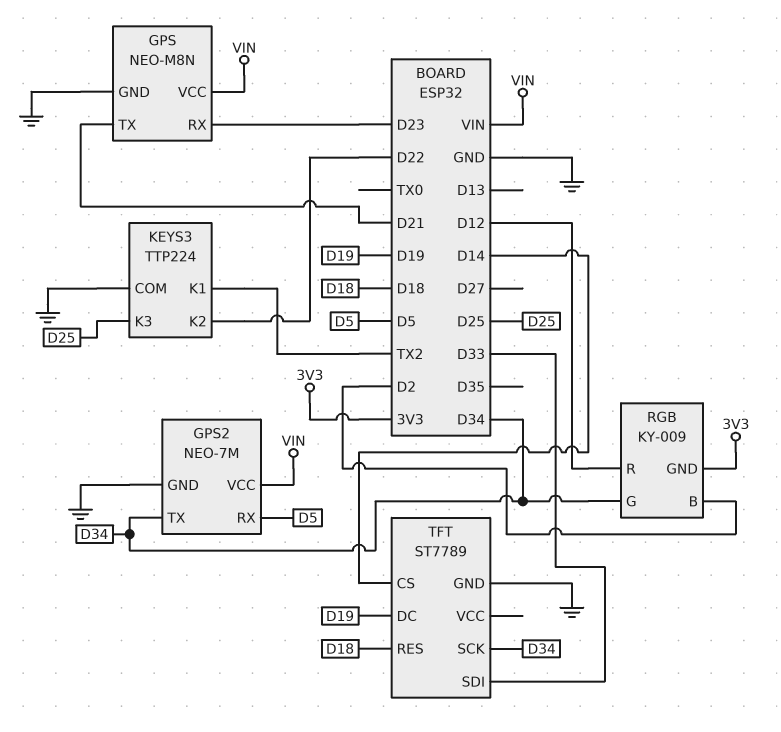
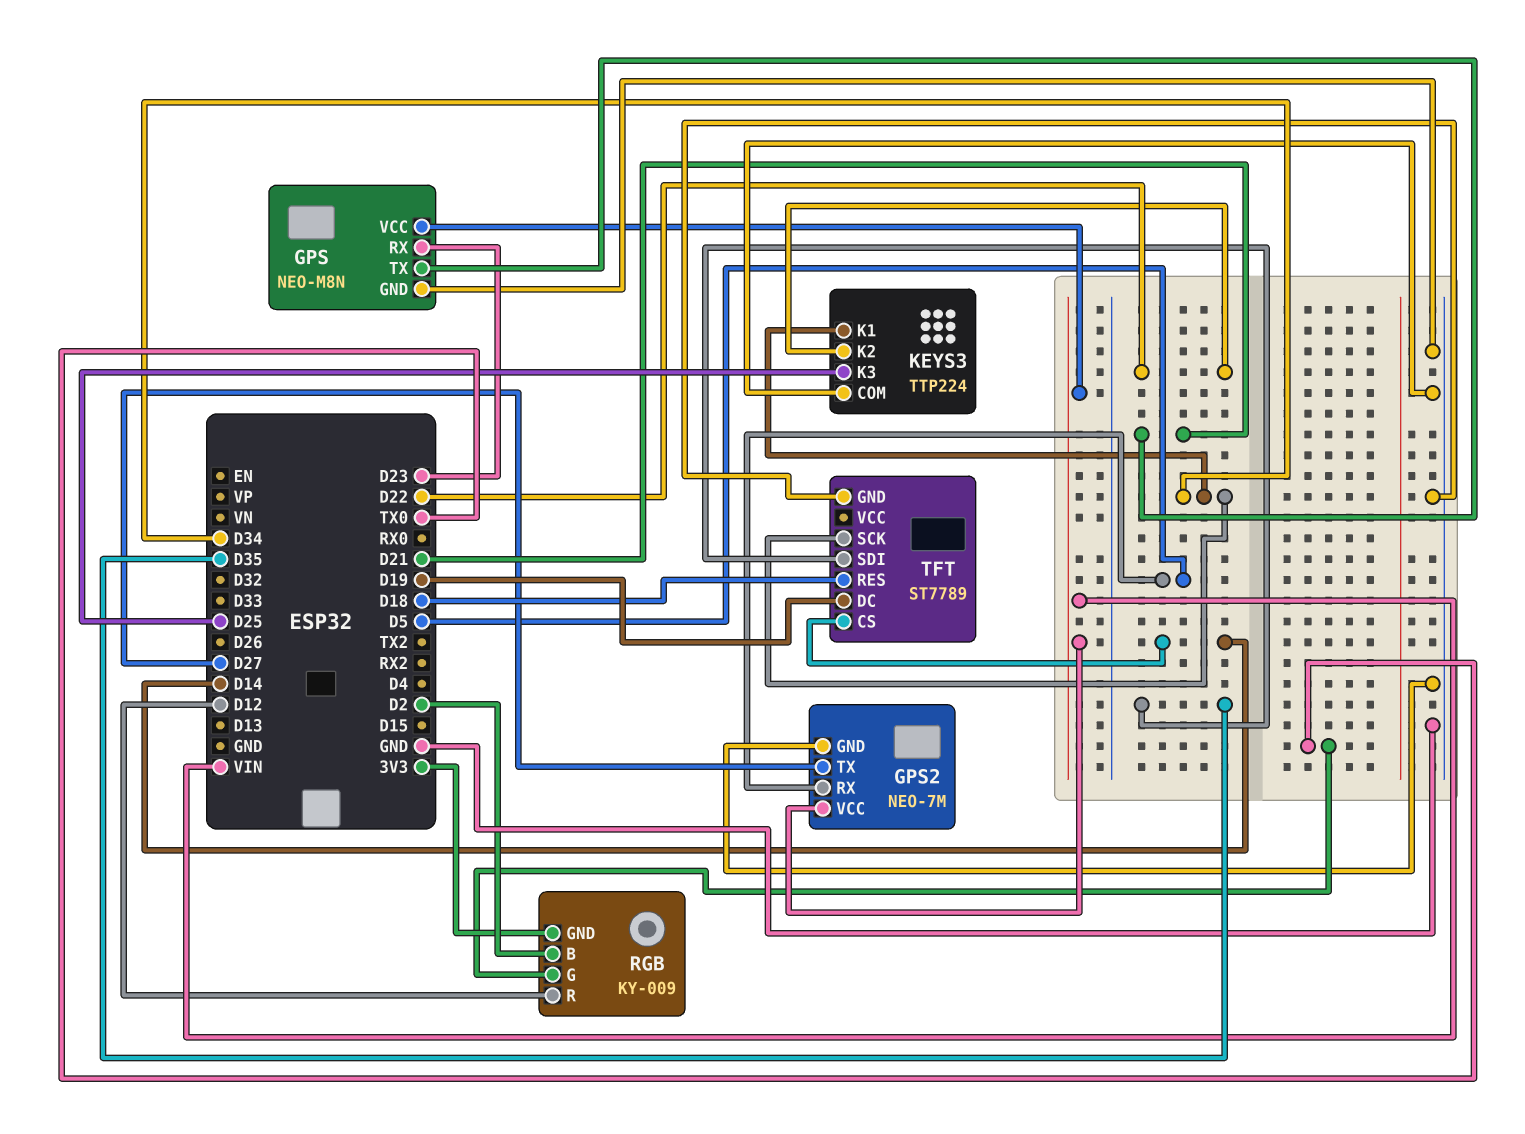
GPS2 pin TX: D34 -> D27
KEYS3 pin K1: TX2 -> D34
RGB pin G: D34 -> TX0
TFT pin SDI: D33 -> D35

